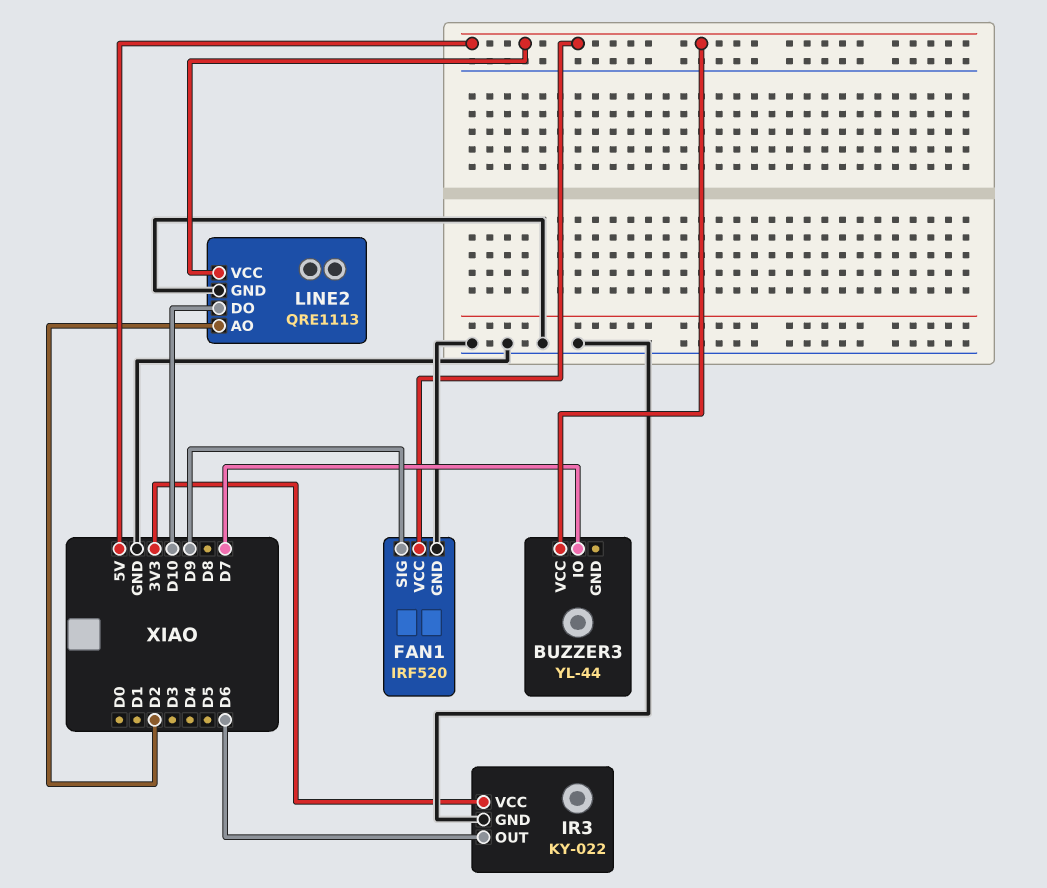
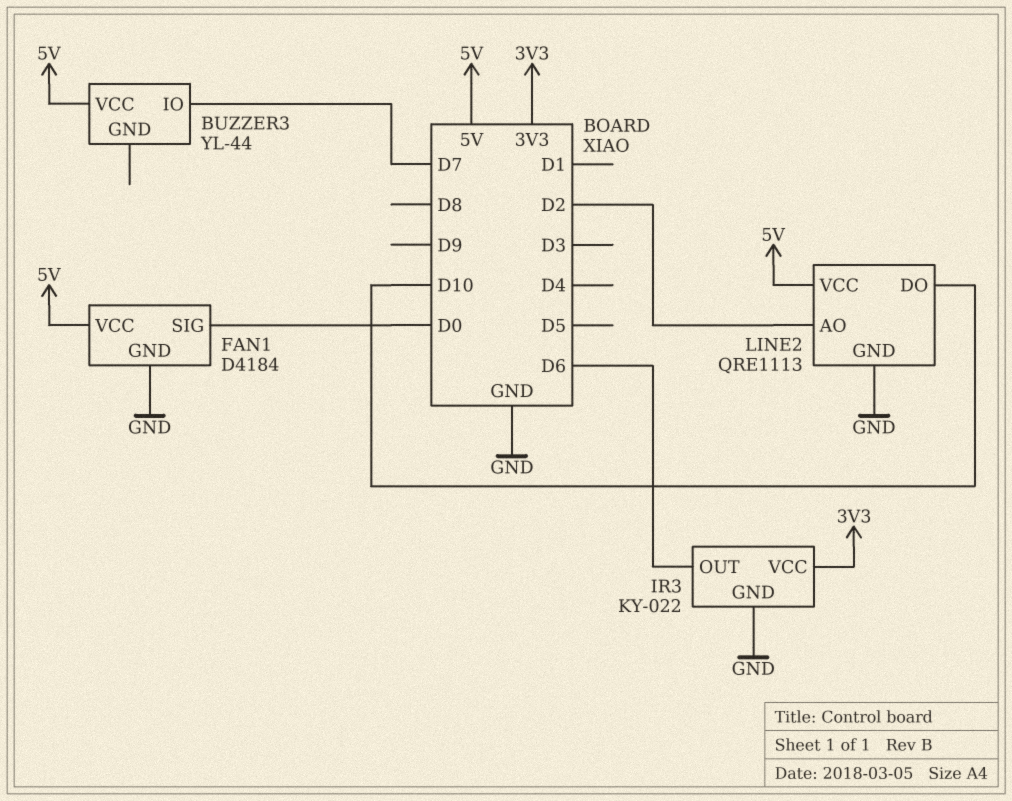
FAN1: IRF520 -> D4184
FAN1 pin SIG: D9 -> D0

